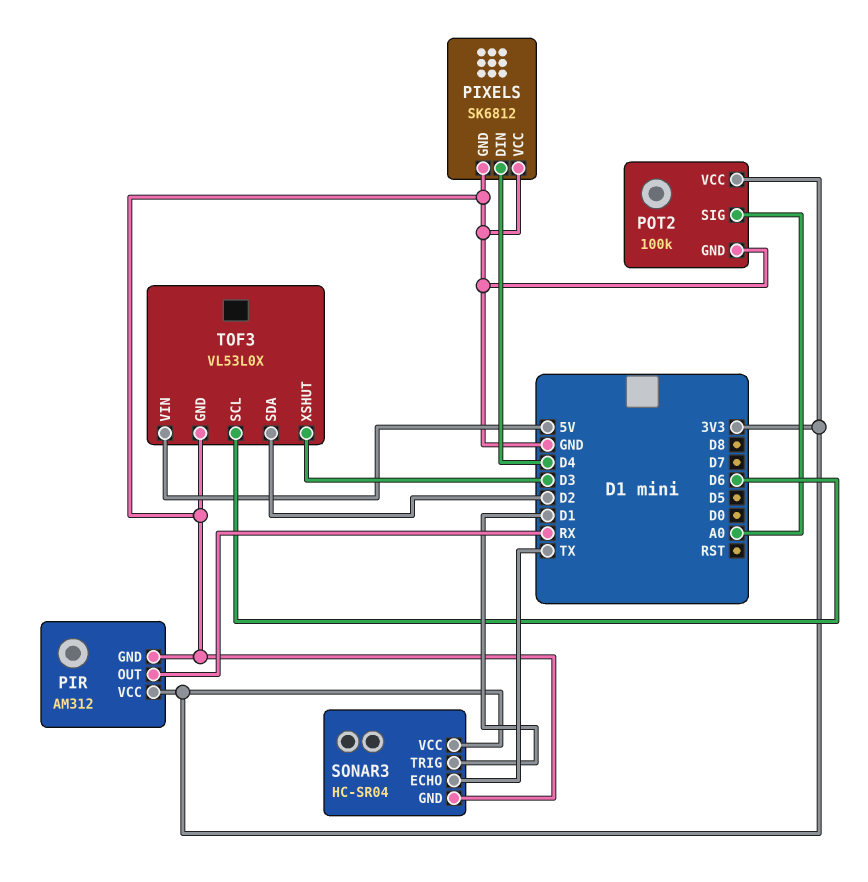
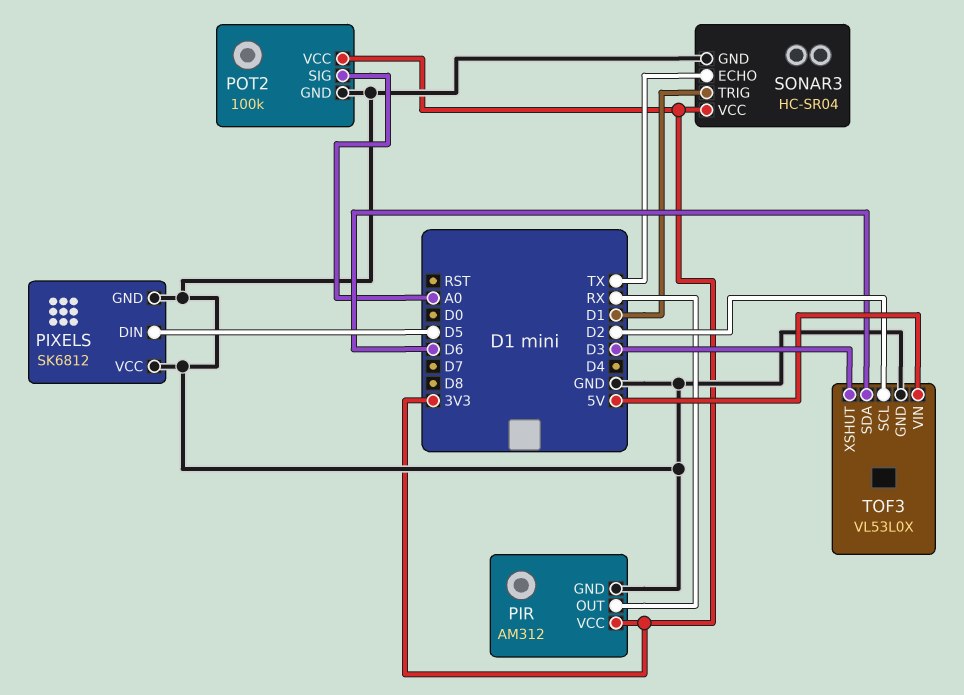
PIXELS pin DIN: D4 -> D5
TOF3 pin SCL: D6 -> D2
TOF3 pin SDA: D2 -> D6

